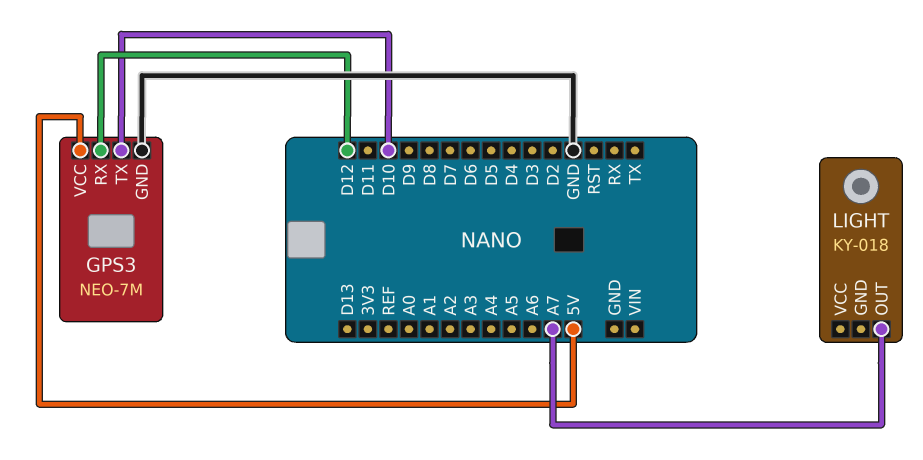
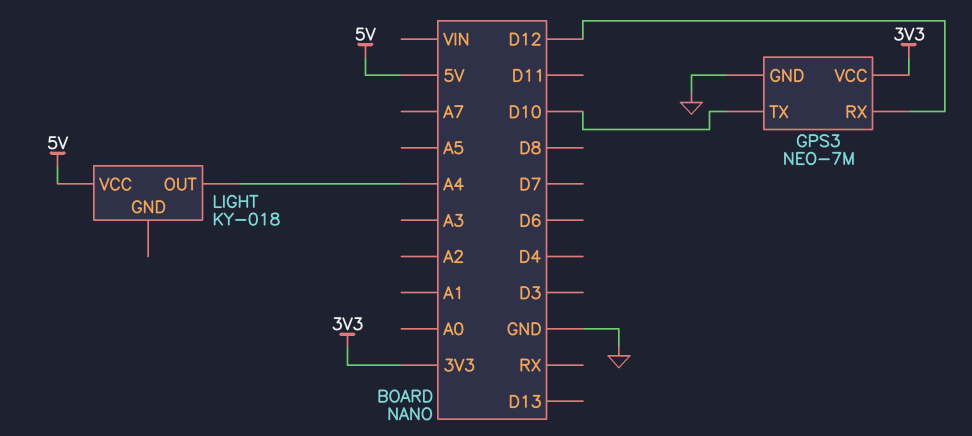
GPS3 pin VCC: 5V -> 3V3
LIGHT pin OUT: A7 -> A4
LIGHT pin VCC: none -> 5V

